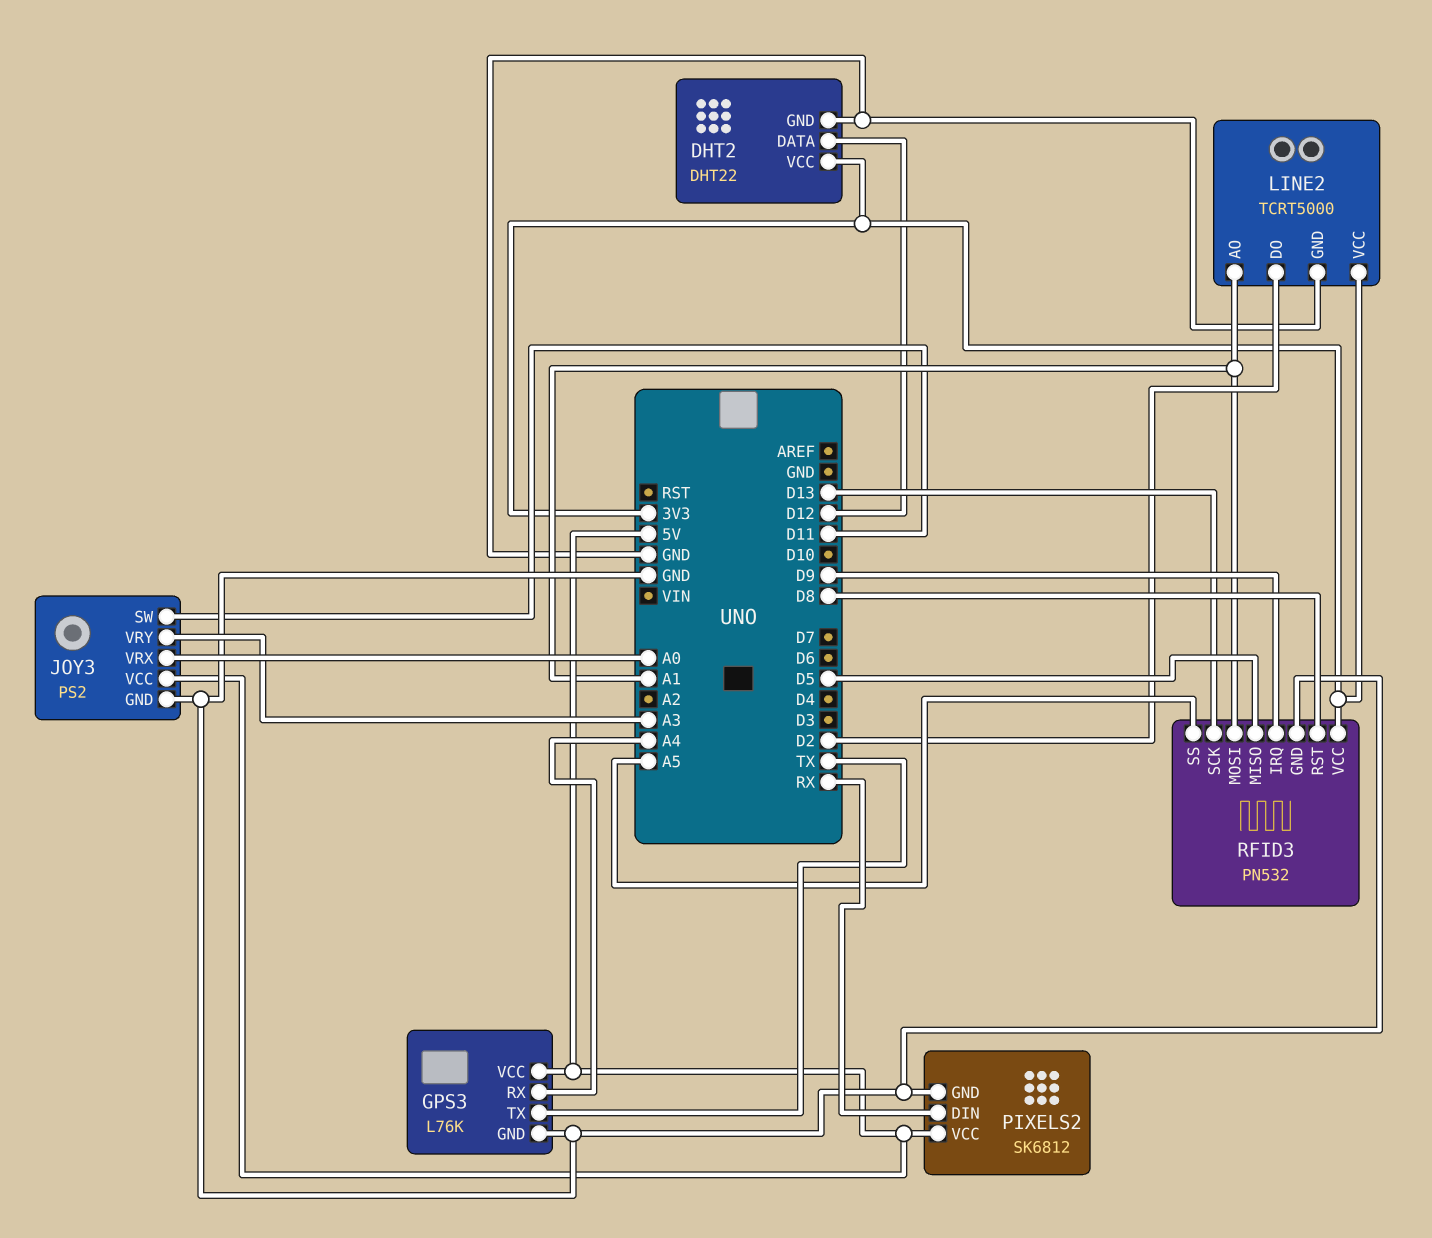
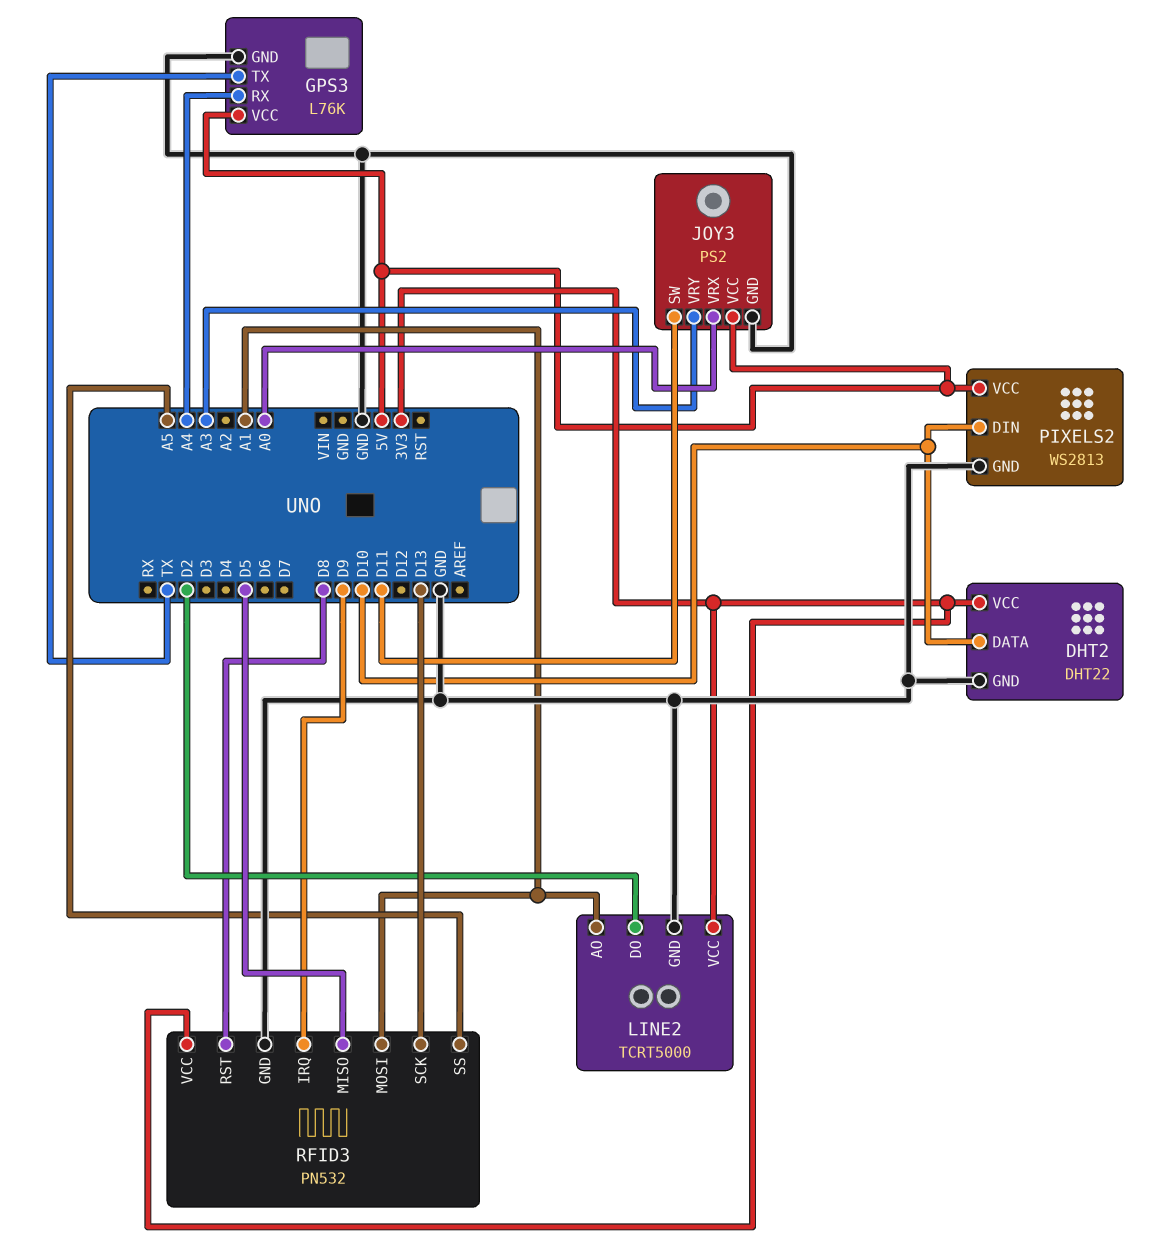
DHT2 pin DATA: D12 -> D10
PIXELS2: SK6812 -> WS2813
PIXELS2 pin DIN: RX -> D10

